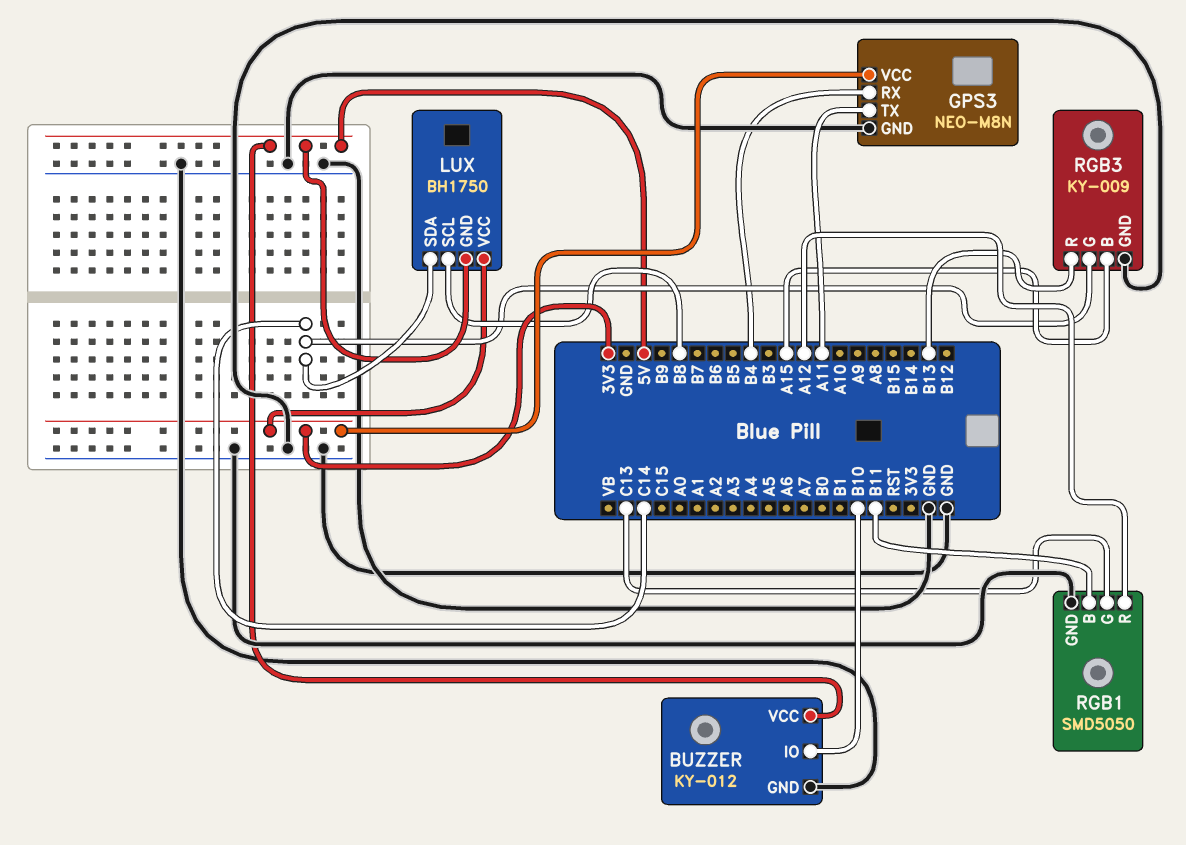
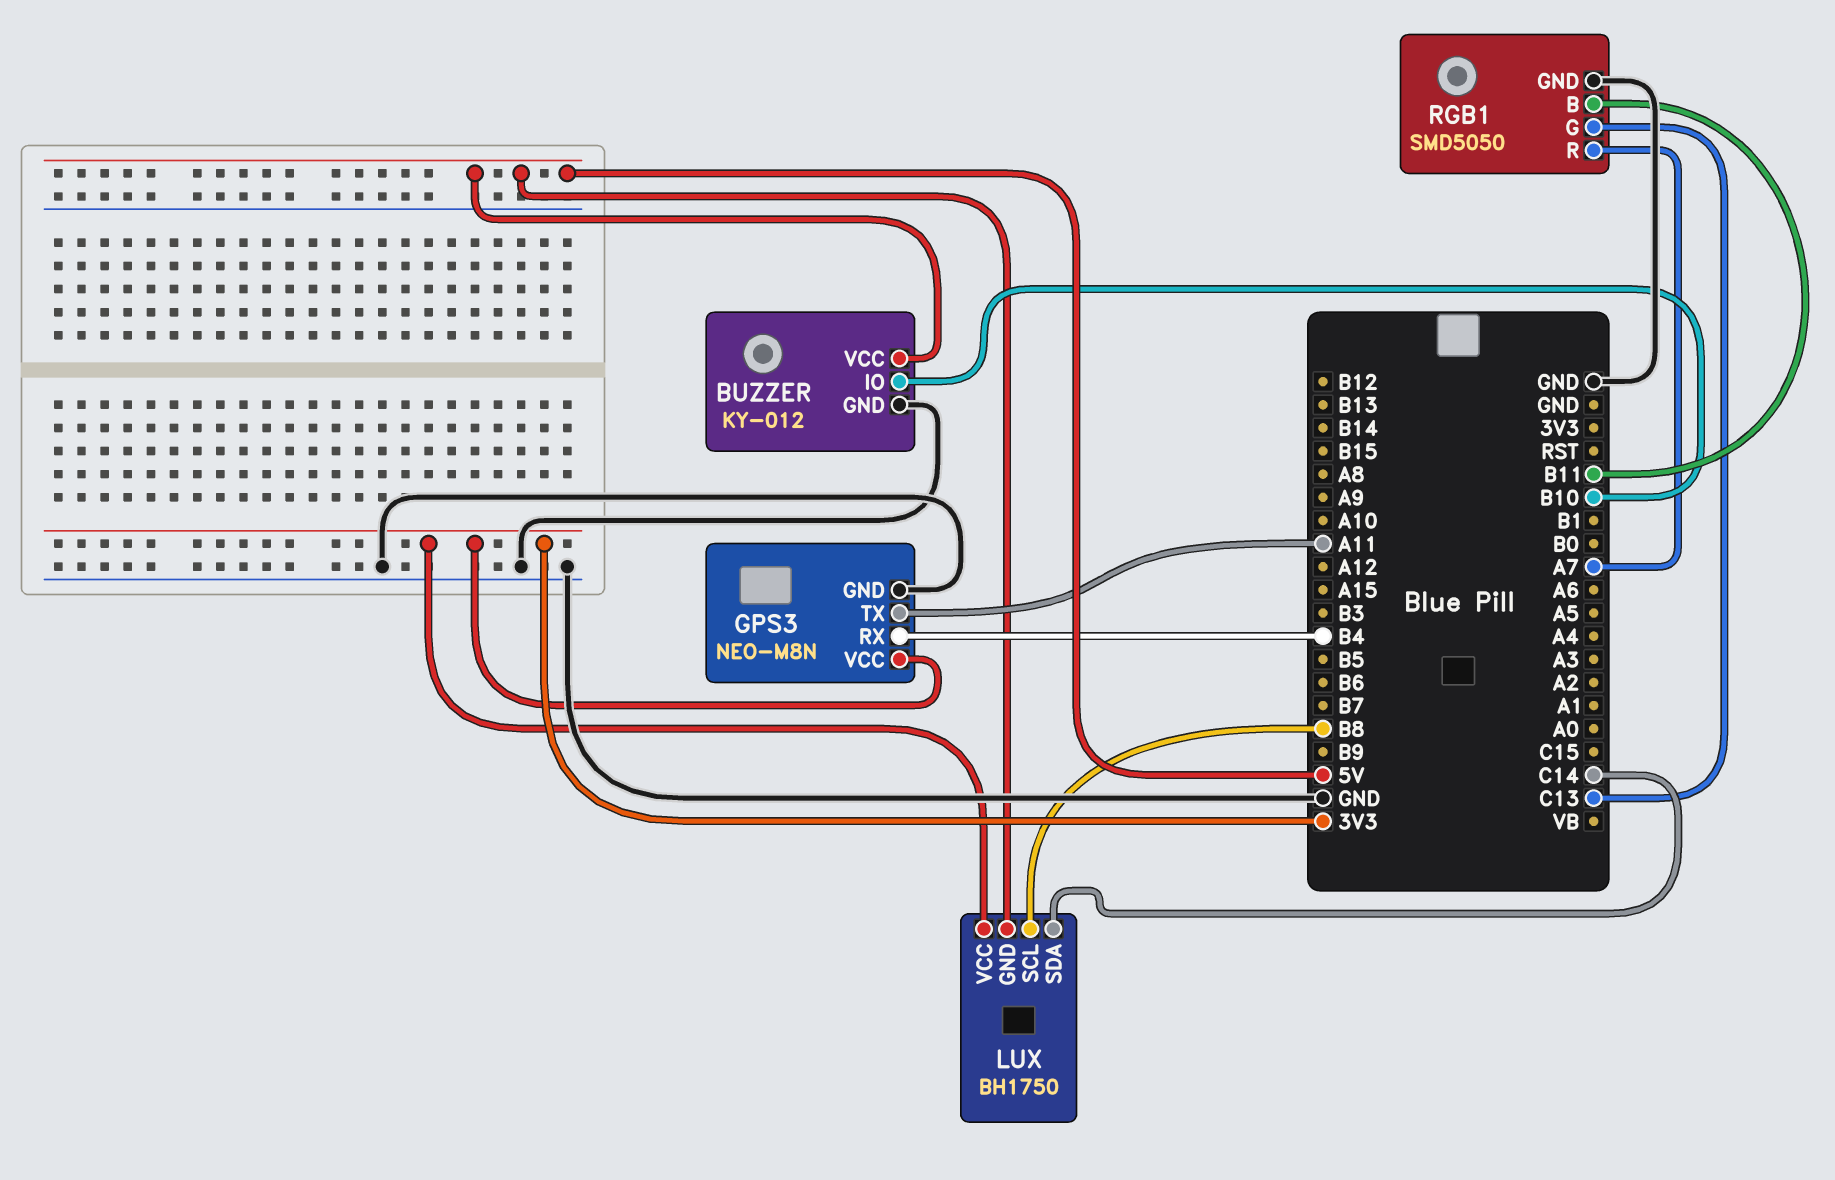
RGB1 pin R: A12 -> A7
RGB3: KY-009 -> none
RGB3 pin B: A15 -> none
RGB3 pin G: C14 -> none
RGB3 pin GND: GND -> none
RGB3 pin R: B13 -> none

